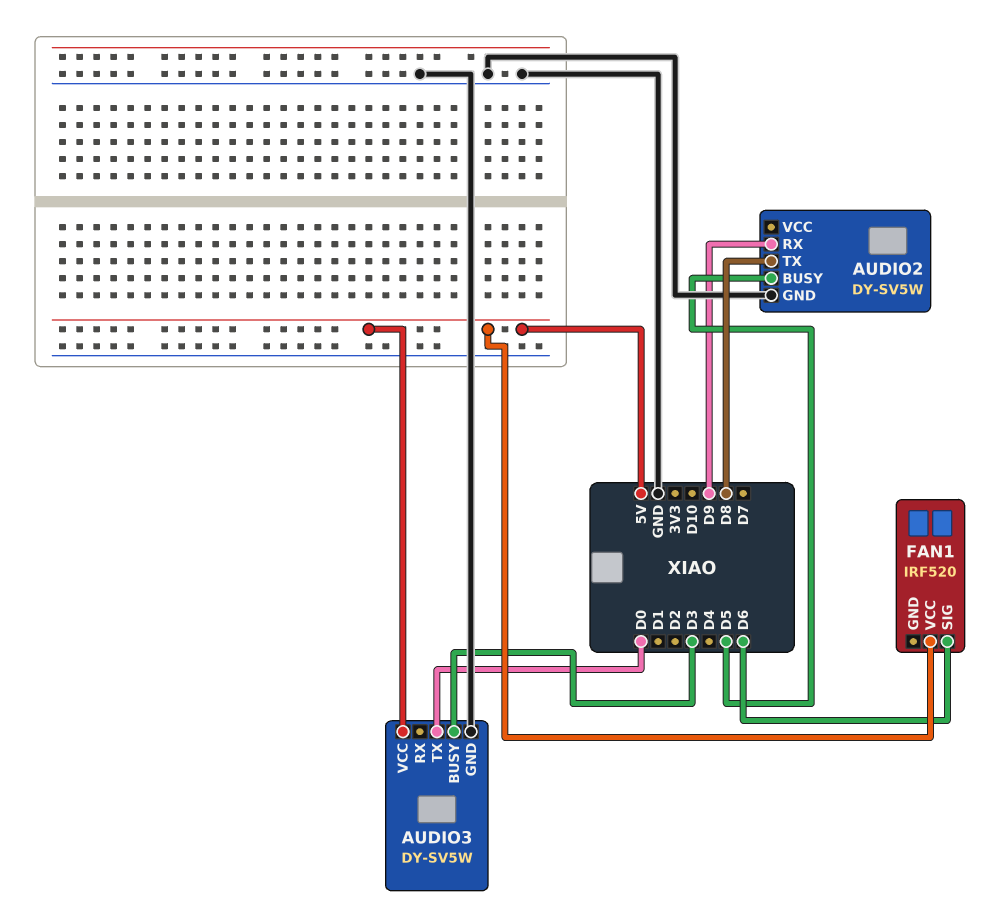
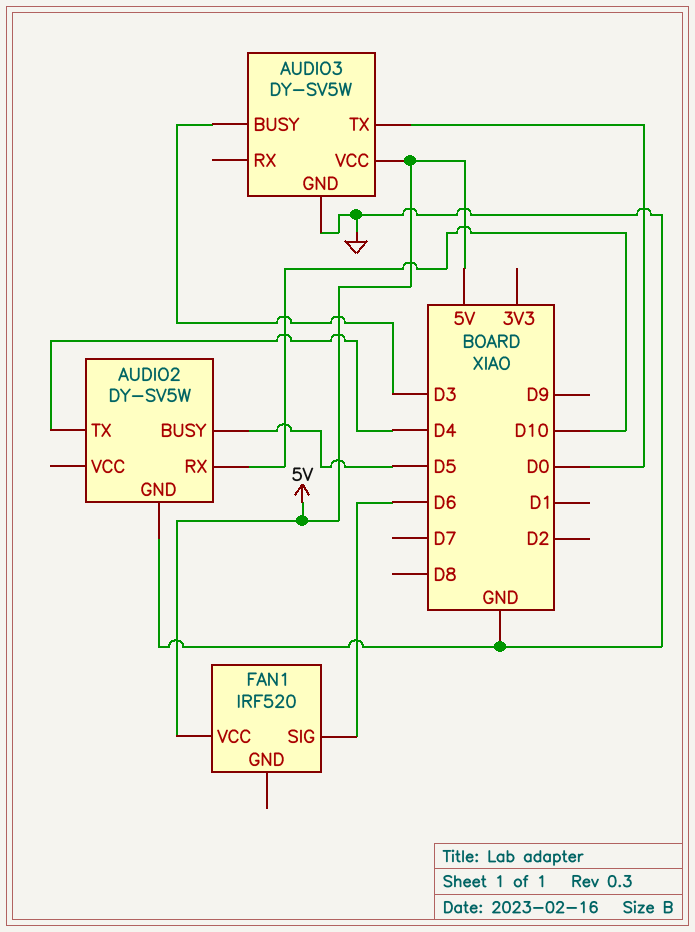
AUDIO2 pin RX: D9 -> D10
AUDIO2 pin TX: D8 -> D4

